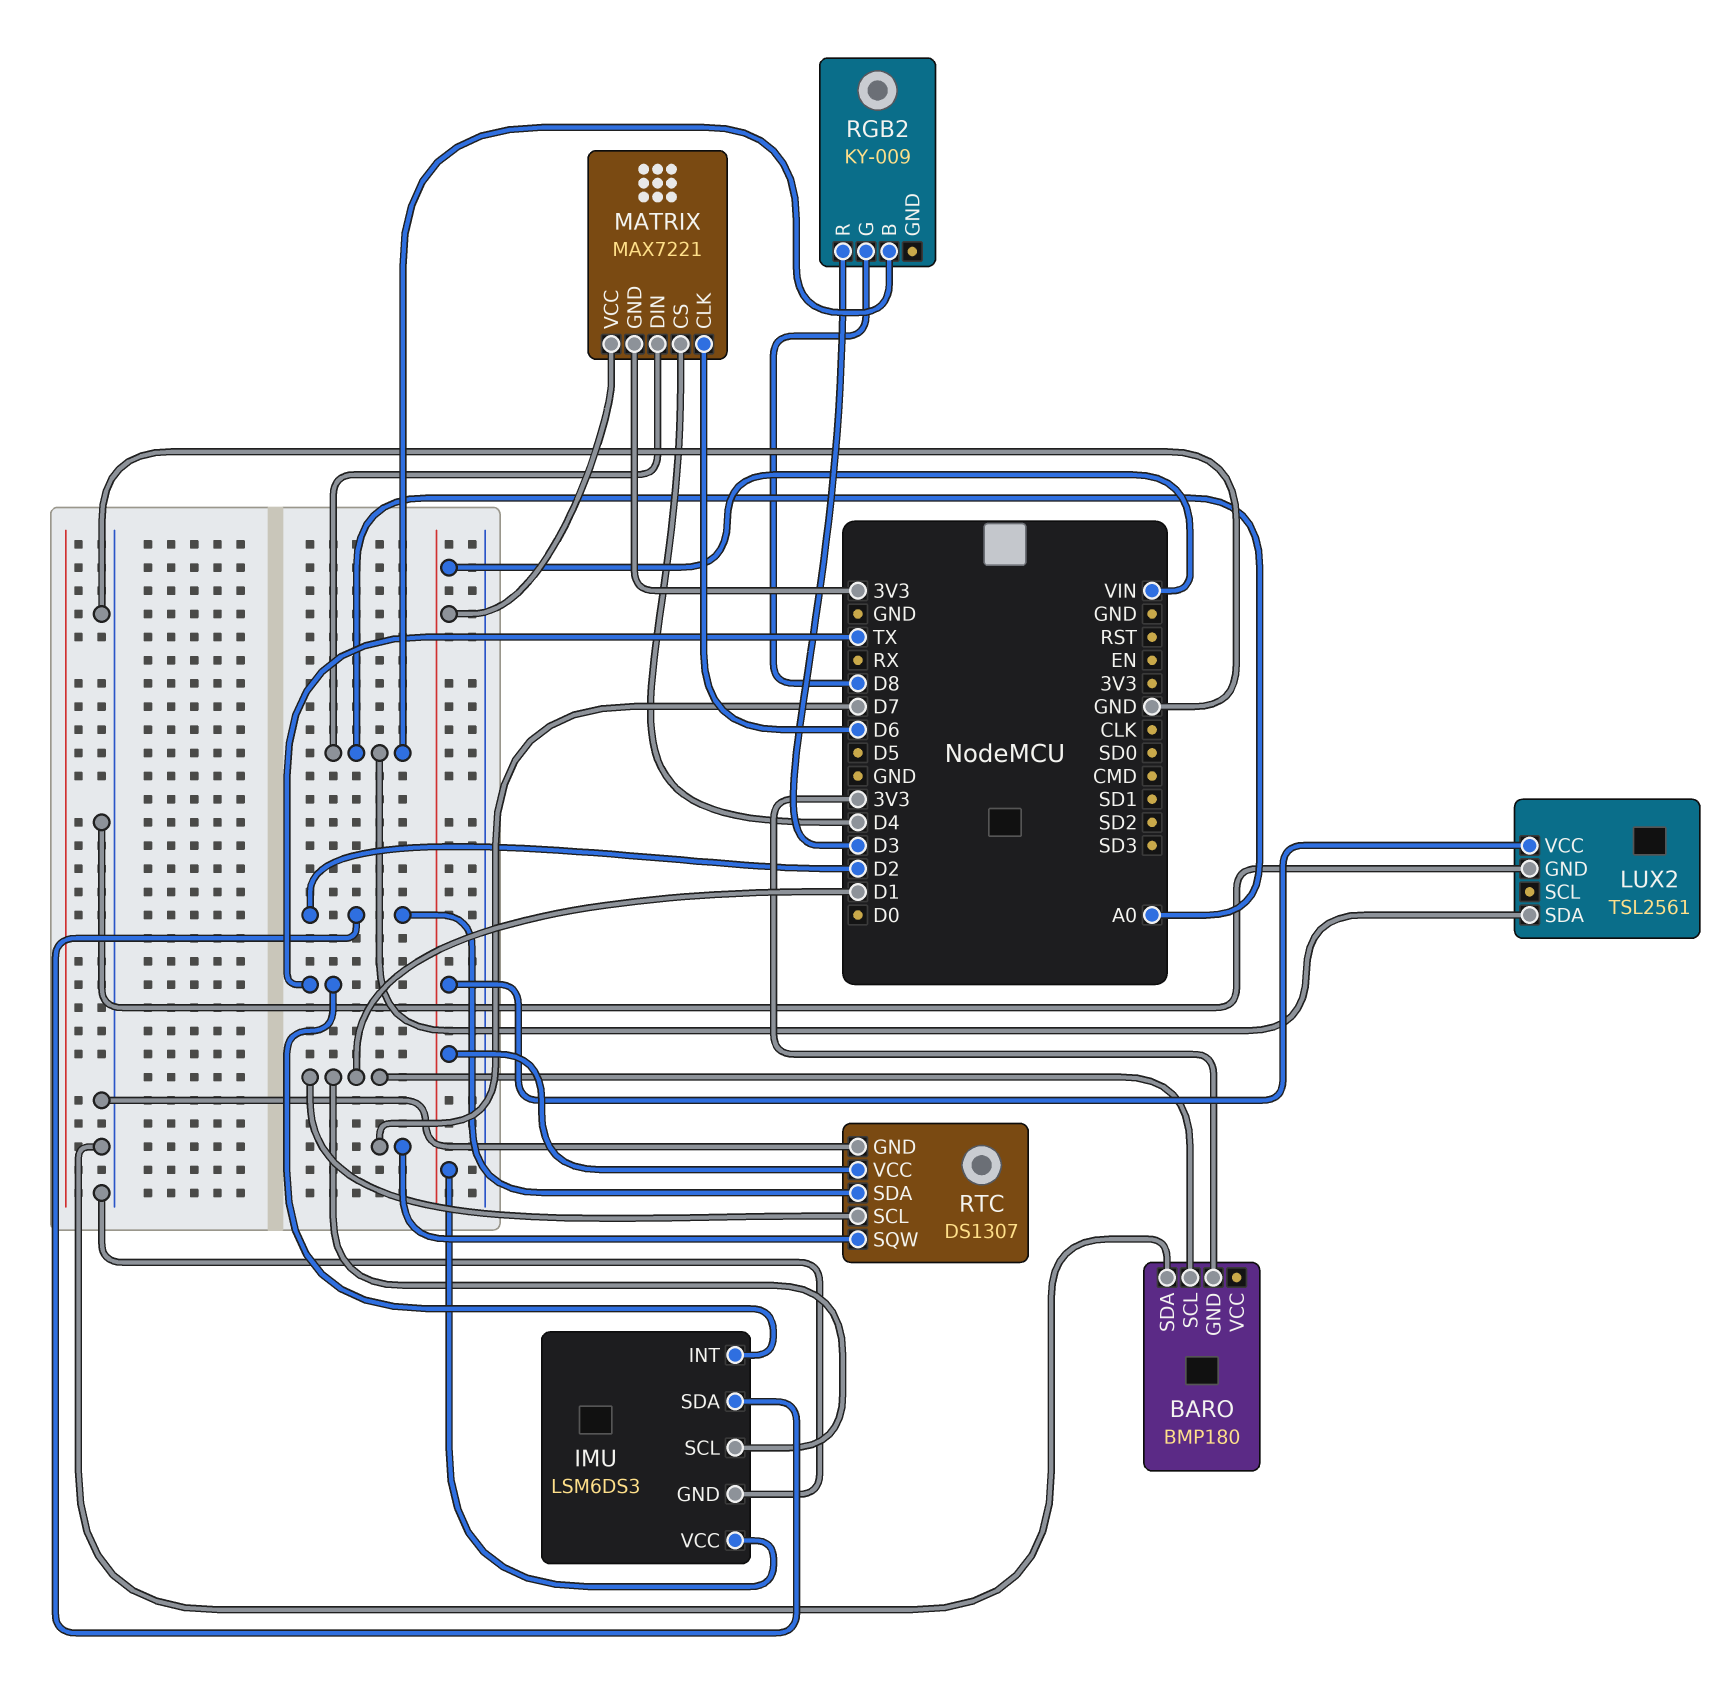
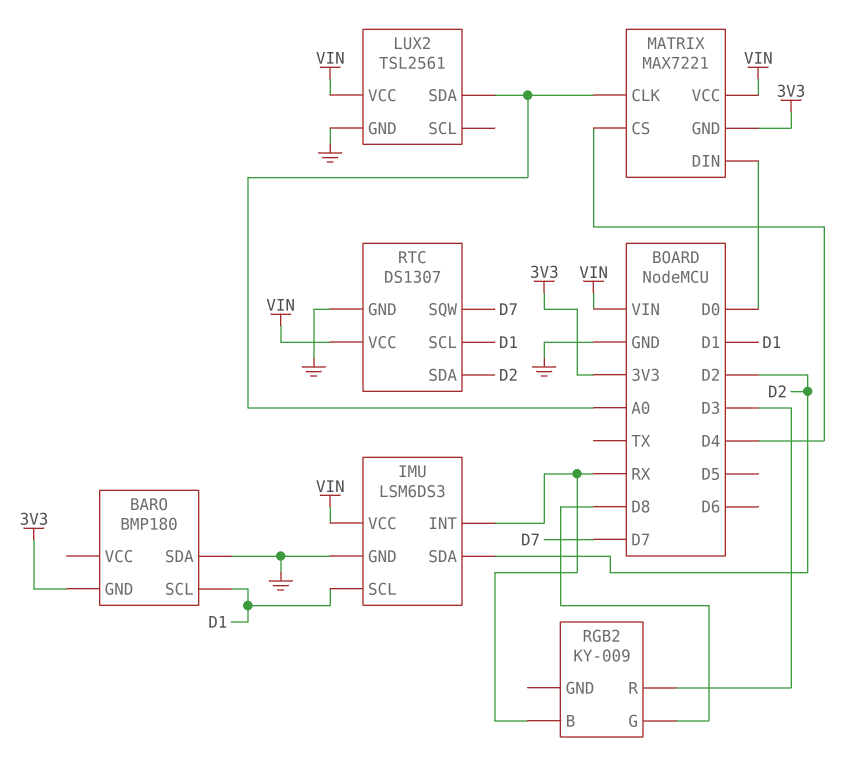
IMU pin INT: TX -> RX
MATRIX pin CLK: D6 -> A0
MATRIX pin DIN: A0 -> D0
RGB2 pin B: A0 -> RX

